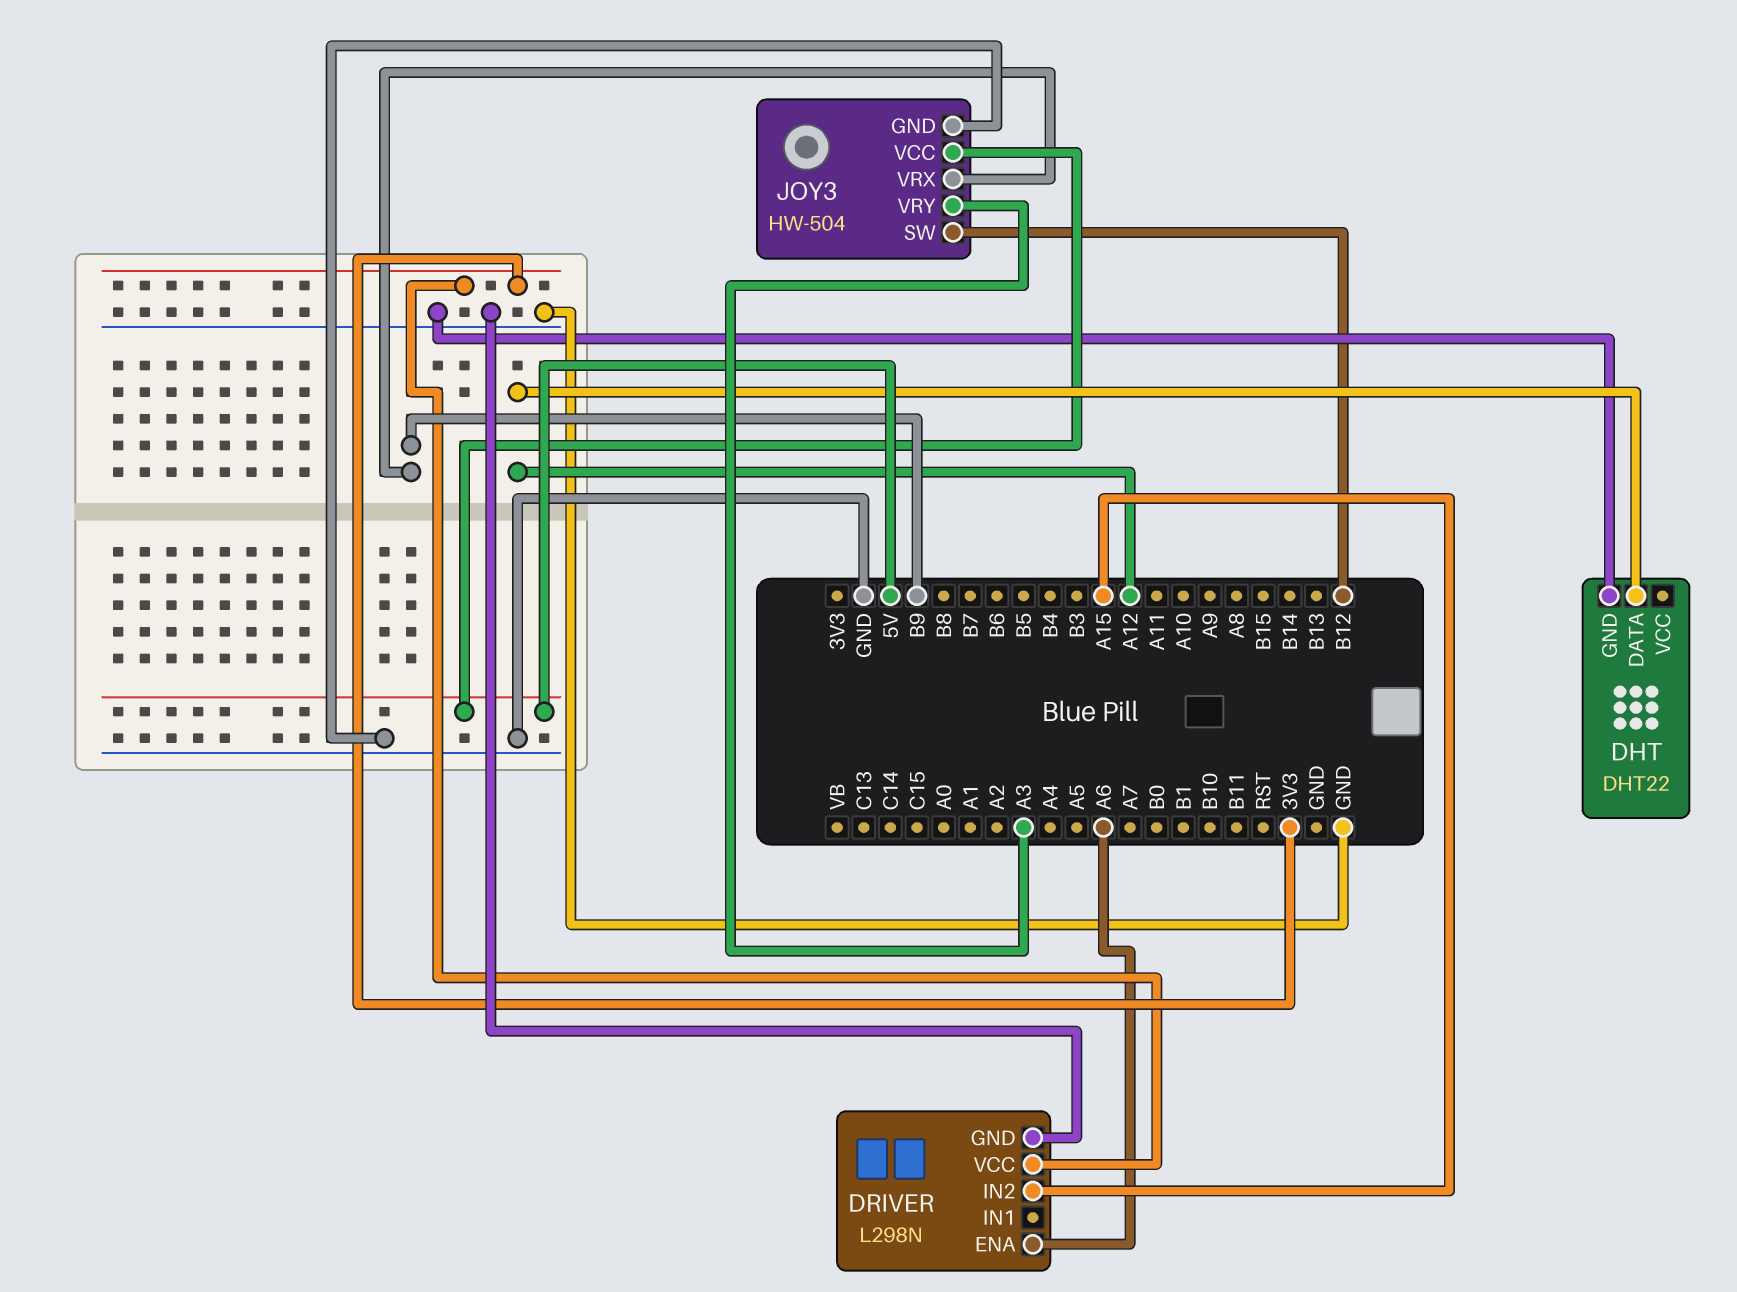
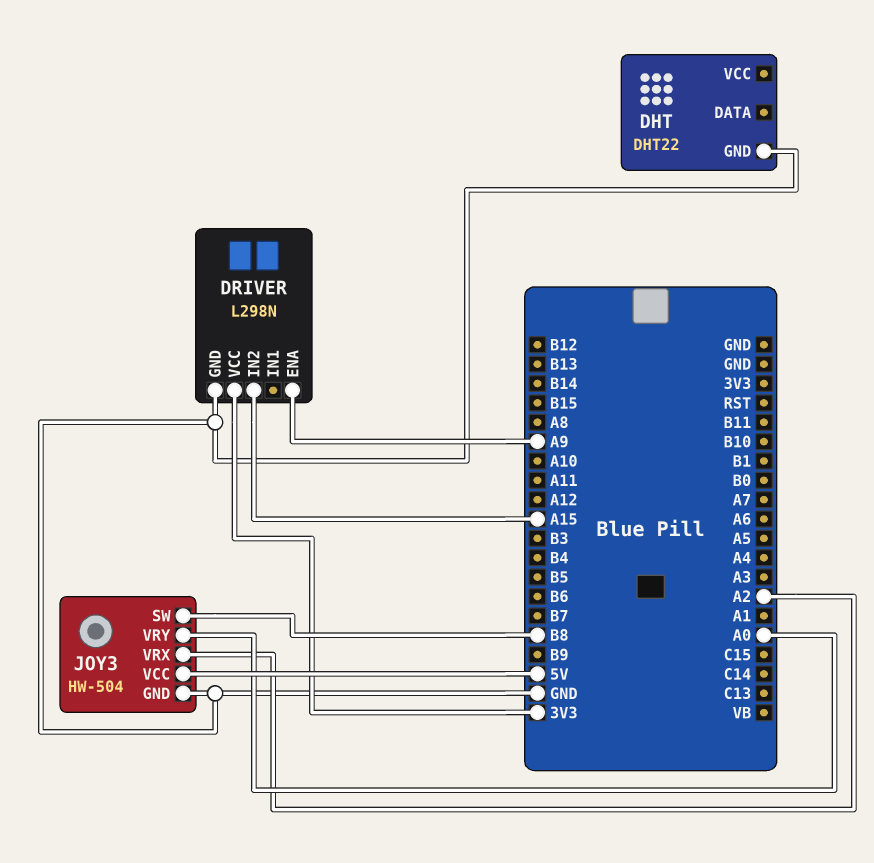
DHT pin DATA: A12 -> none
DRIVER pin ENA: A6 -> A9
JOY3 pin SW: B12 -> B8
JOY3 pin VRX: B9 -> A2
JOY3 pin VRY: A3 -> A0

